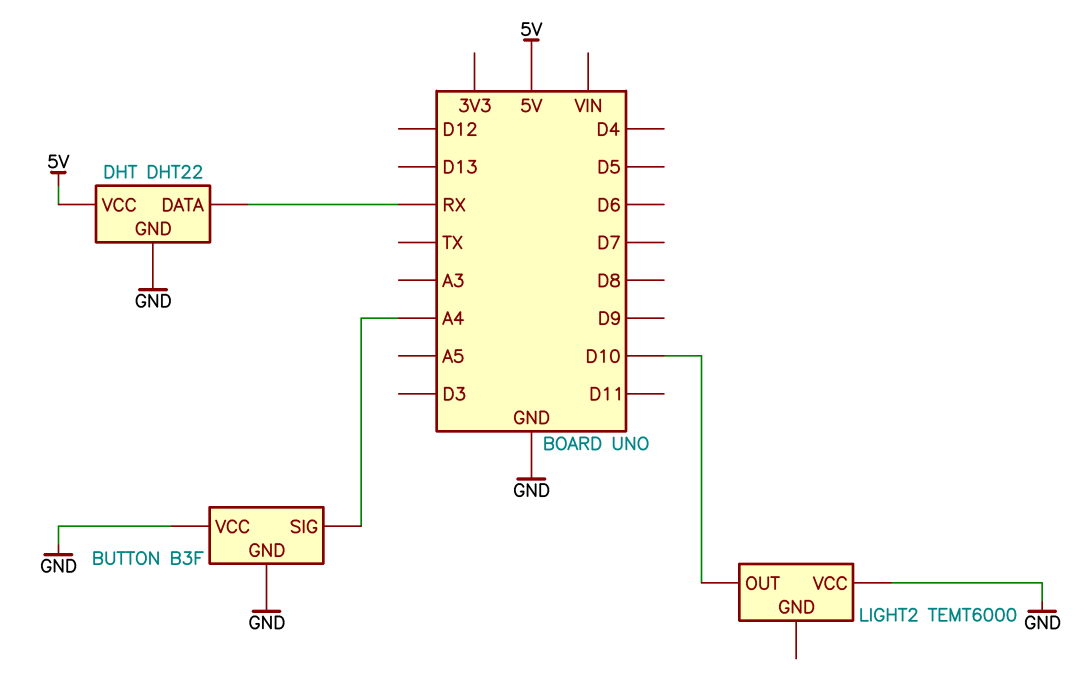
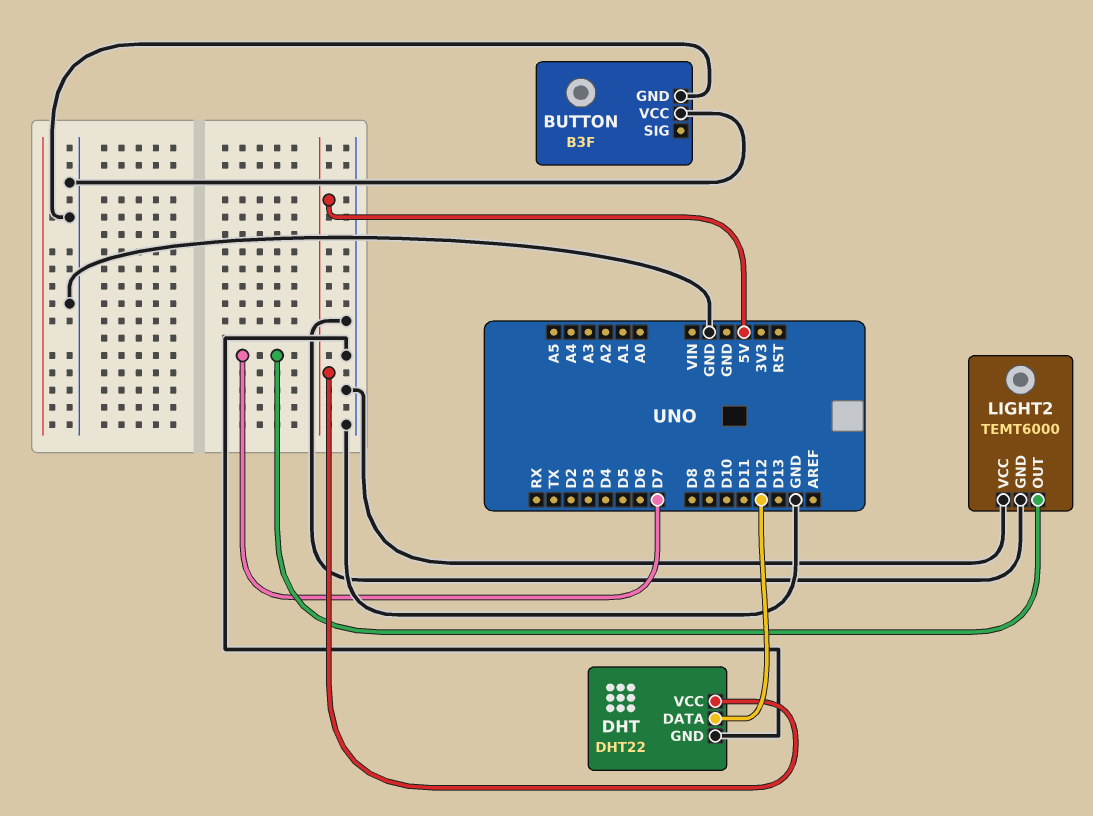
BUTTON pin SIG: A4 -> none
DHT pin DATA: RX -> D12
LIGHT2 pin GND: none -> GND
LIGHT2 pin OUT: D10 -> D7

